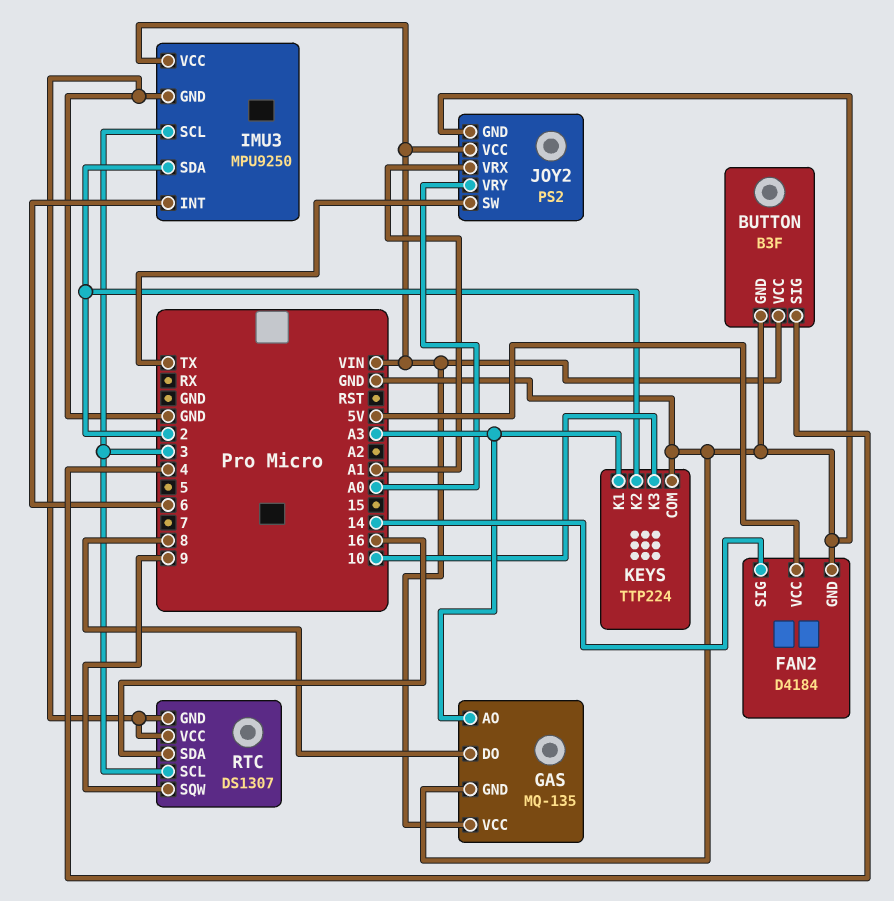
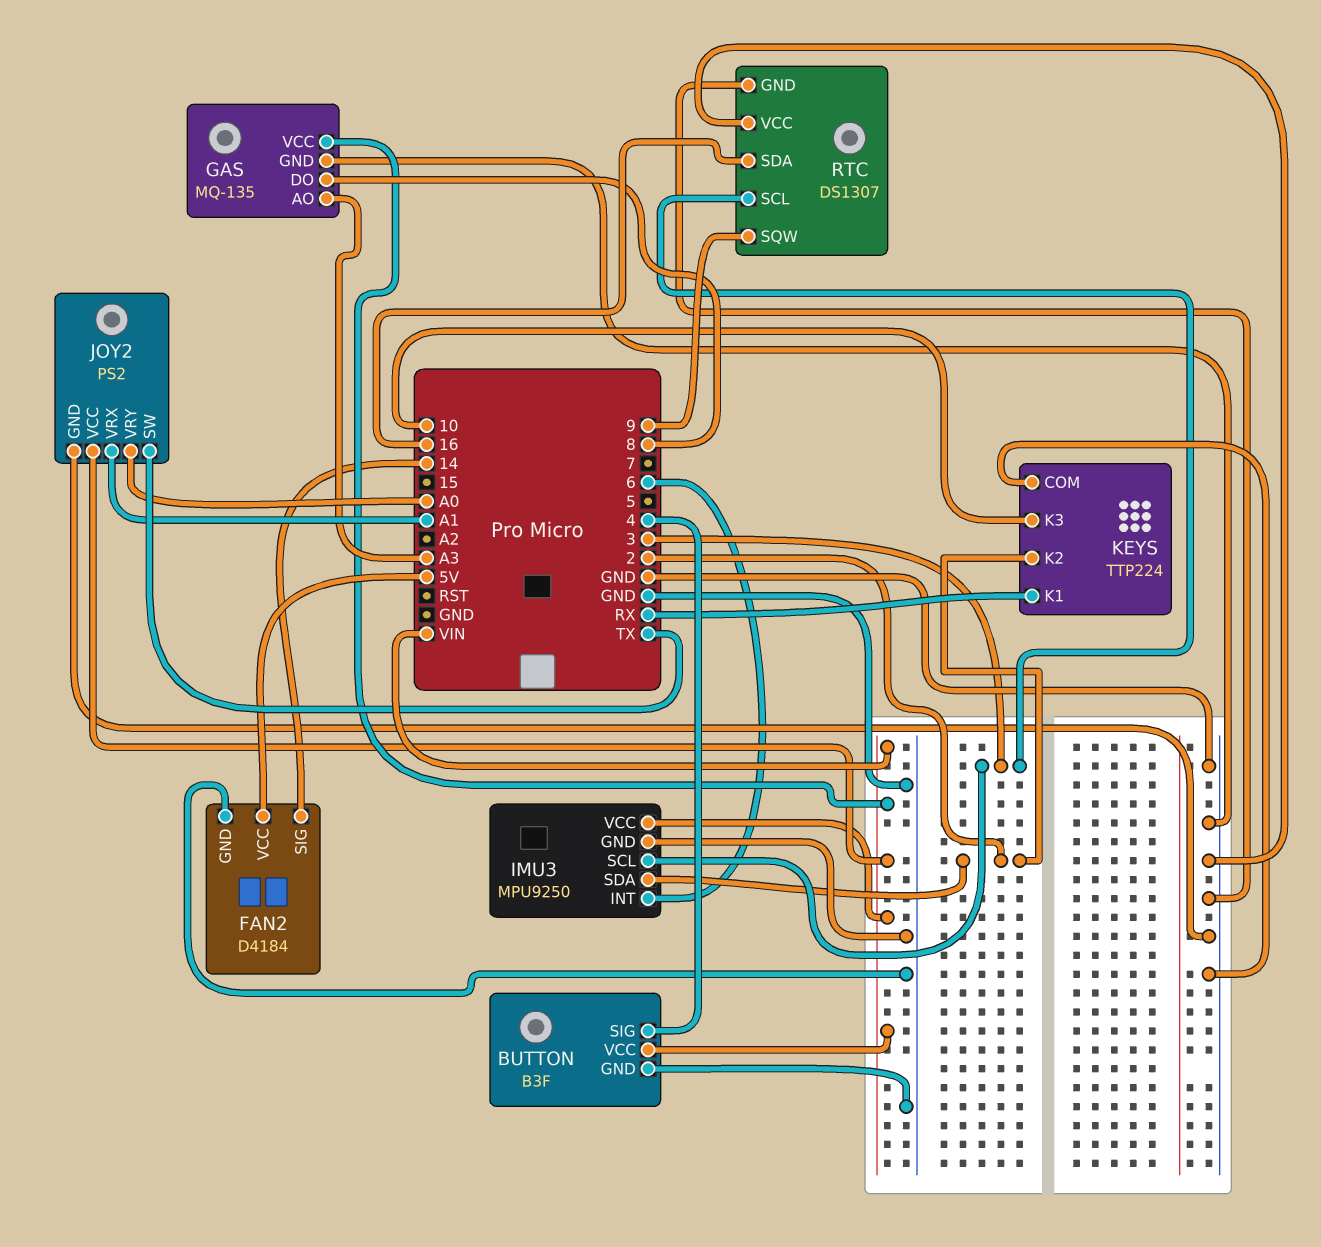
KEYS pin K1: A3 -> RX

